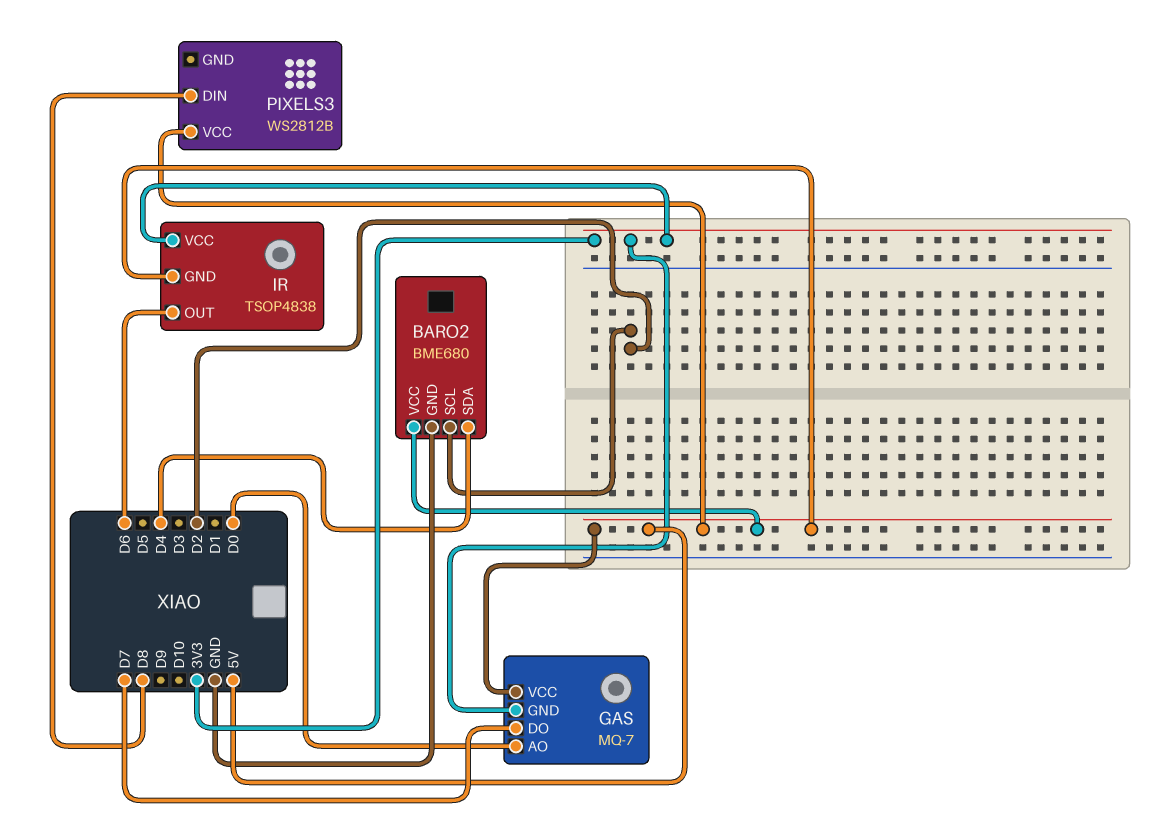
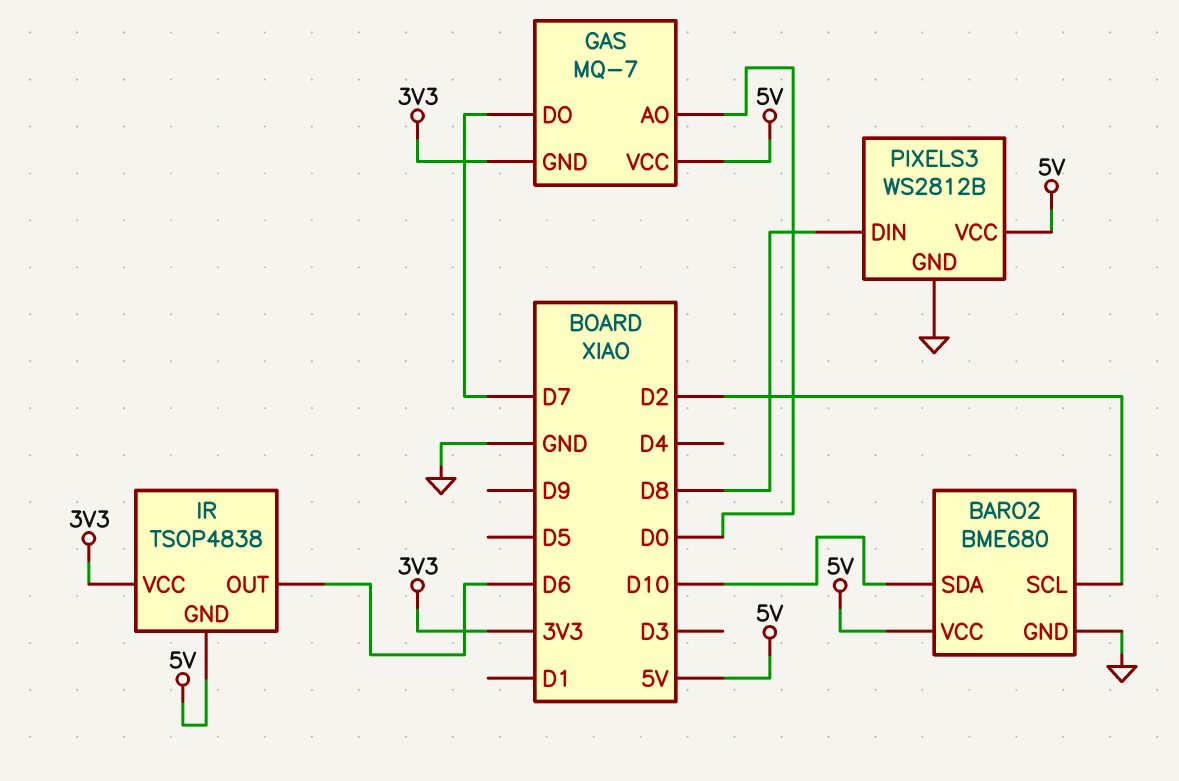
BARO2 pin SDA: D4 -> D10
PIXELS3 pin GND: none -> GND

